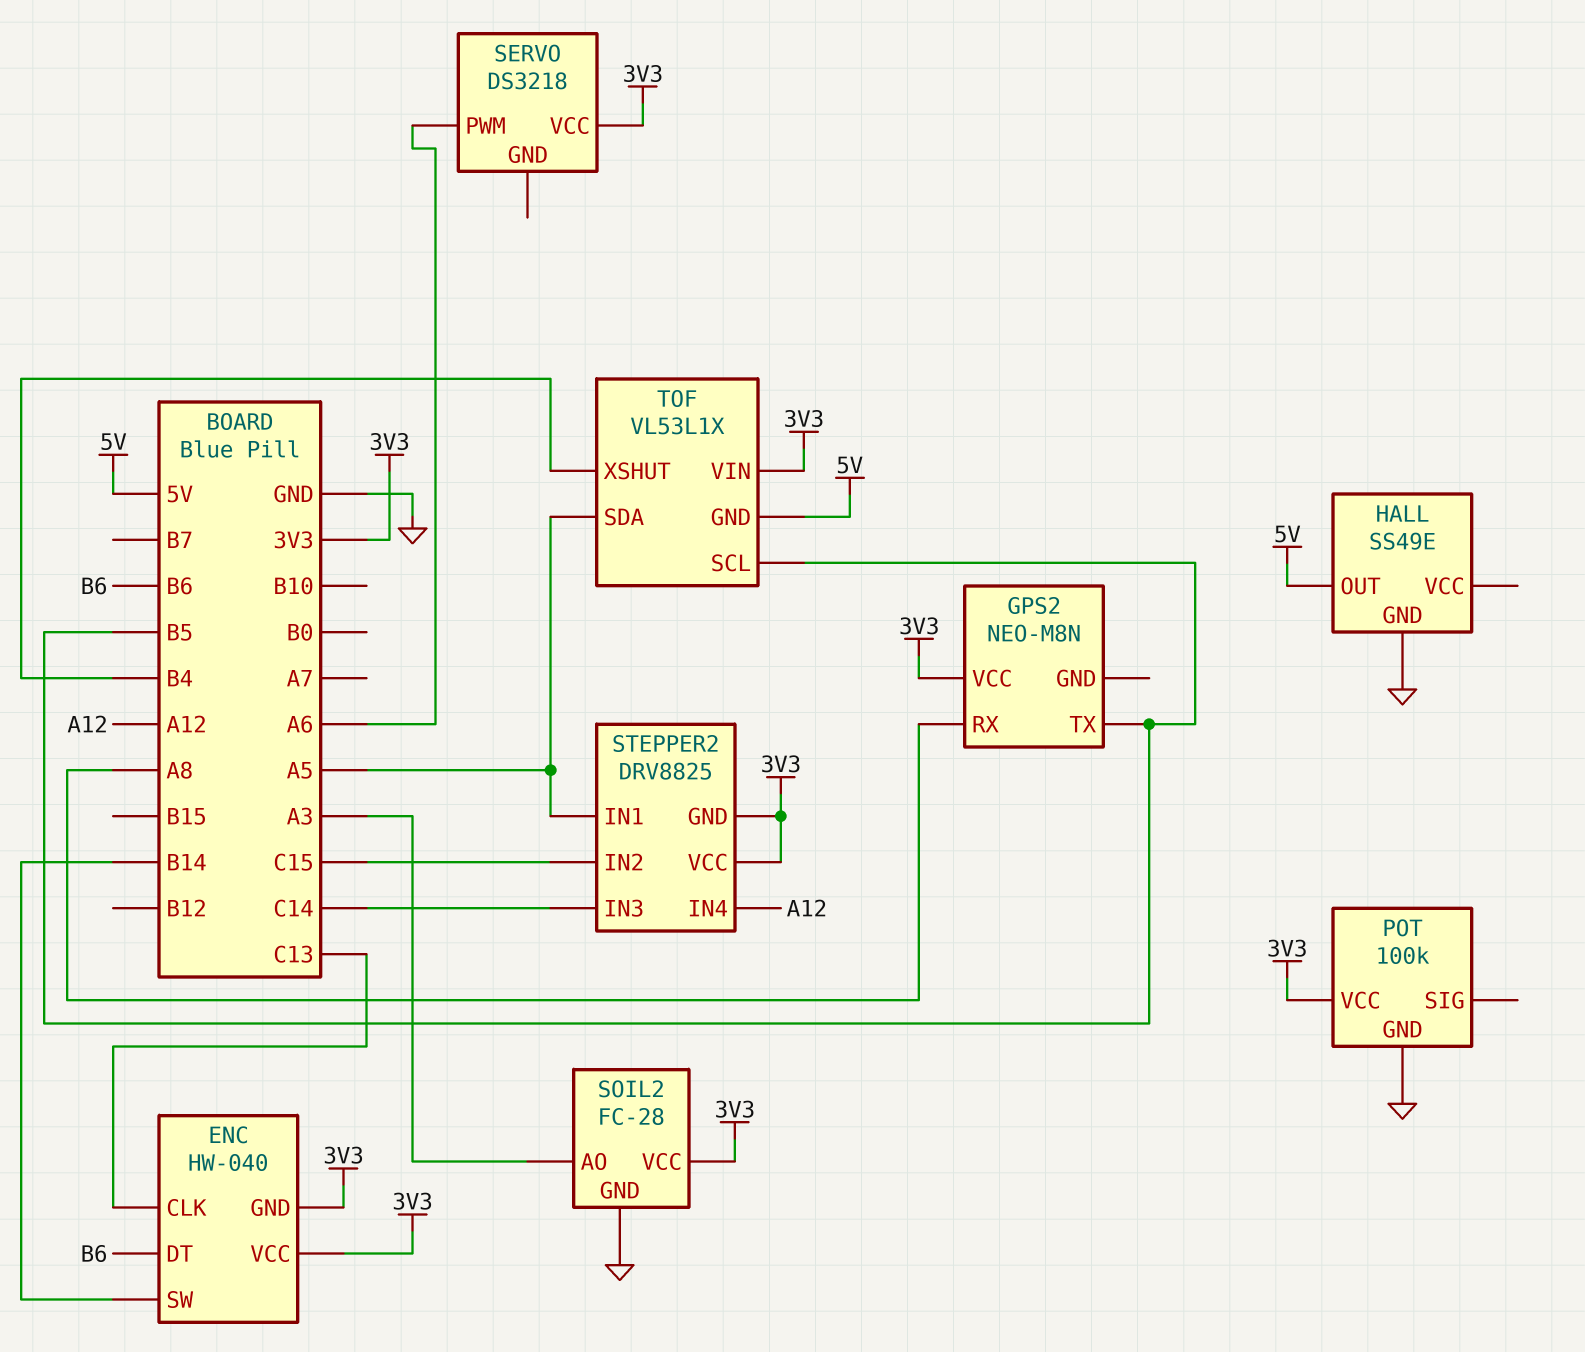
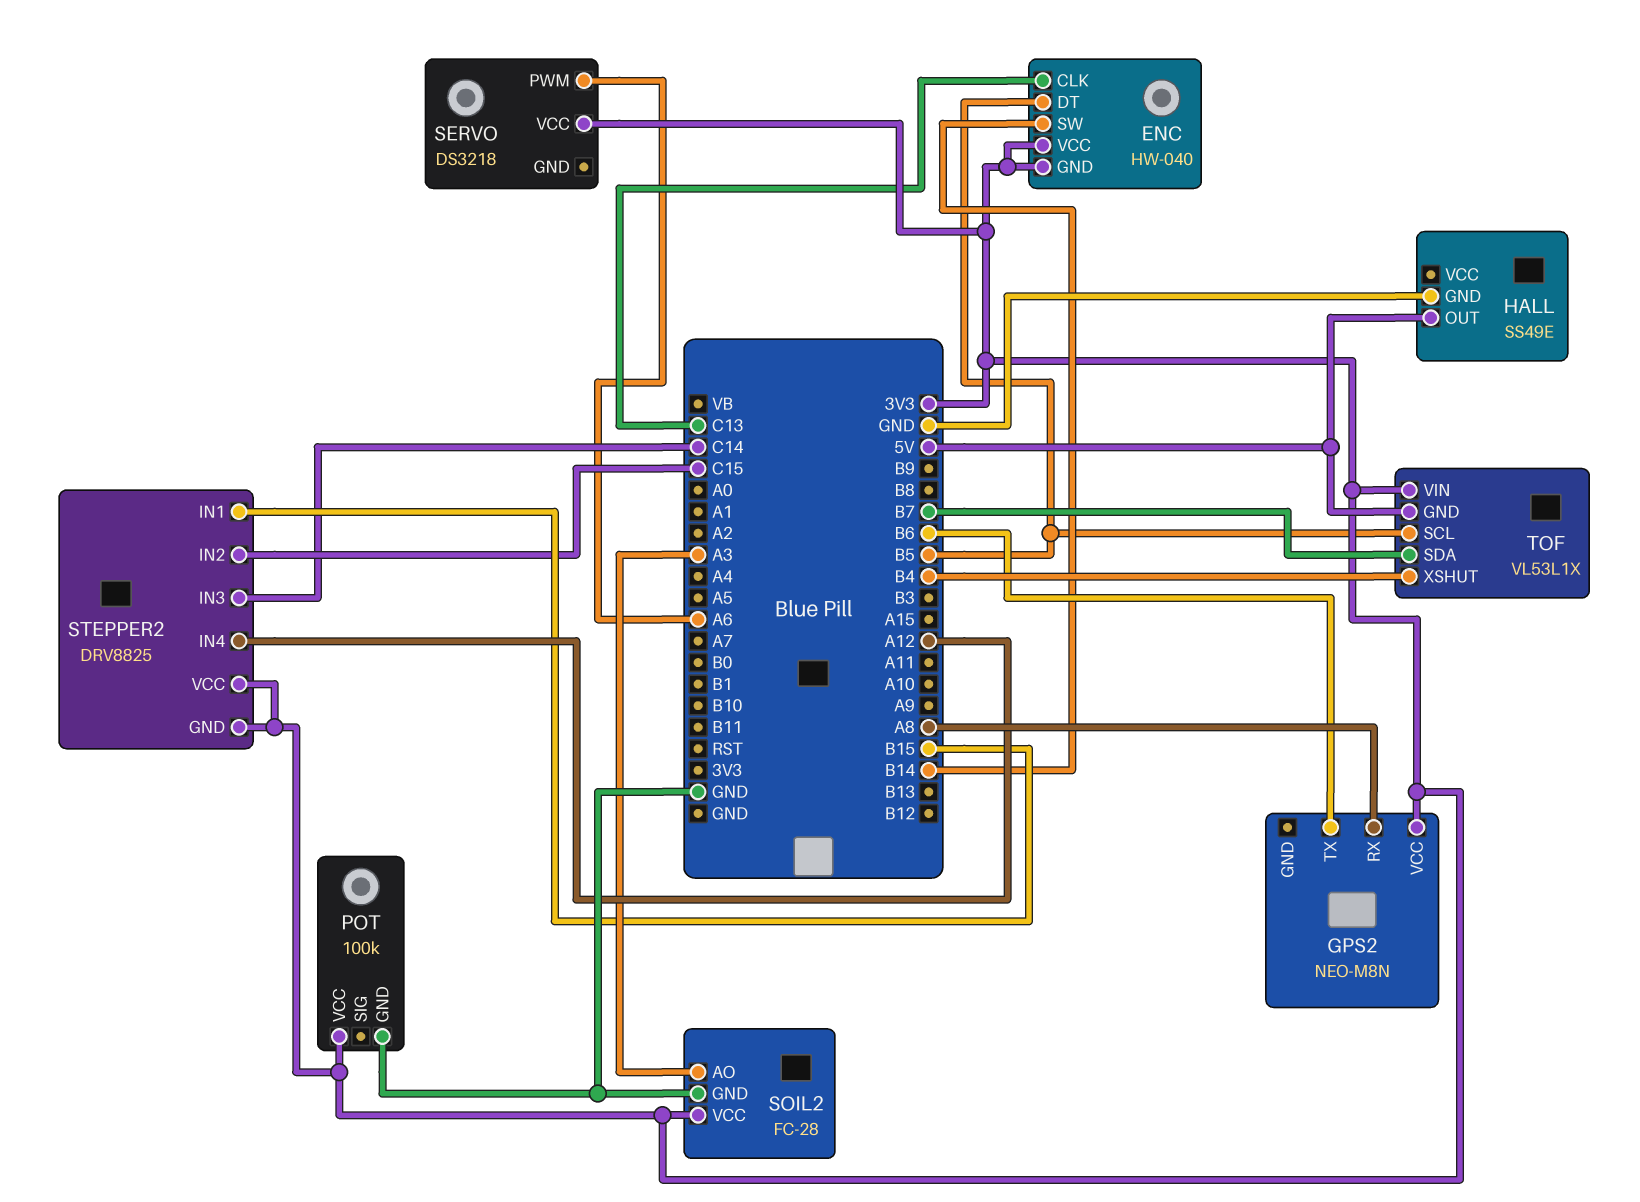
ENC pin DT: B6 -> B5
GPS2 pin TX: B5 -> B6
STEPPER2 pin IN1: A5 -> B15
TOF pin SDA: A5 -> B7

